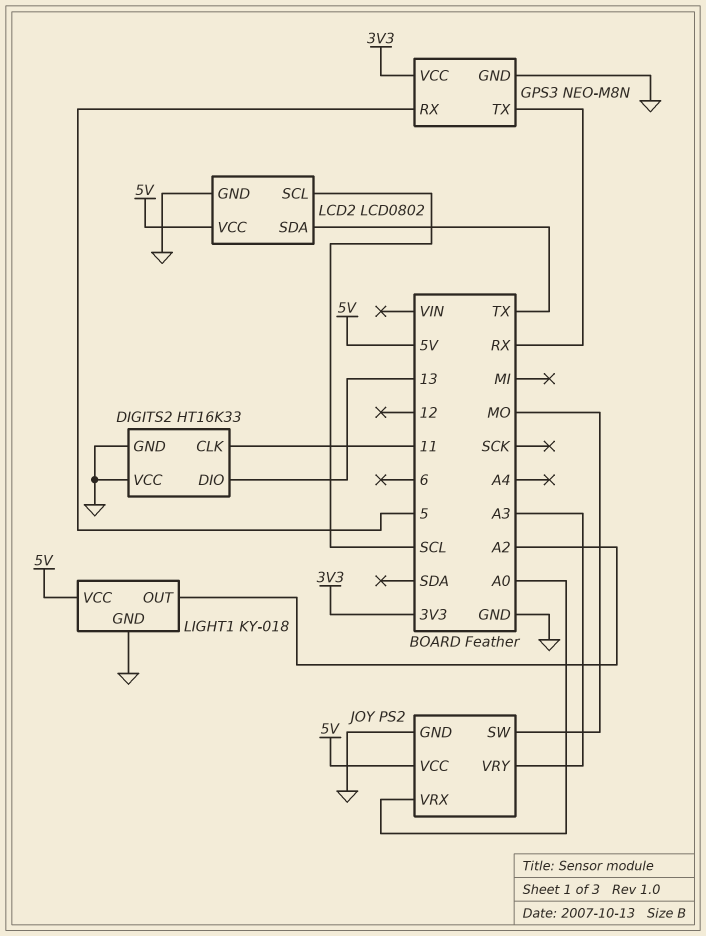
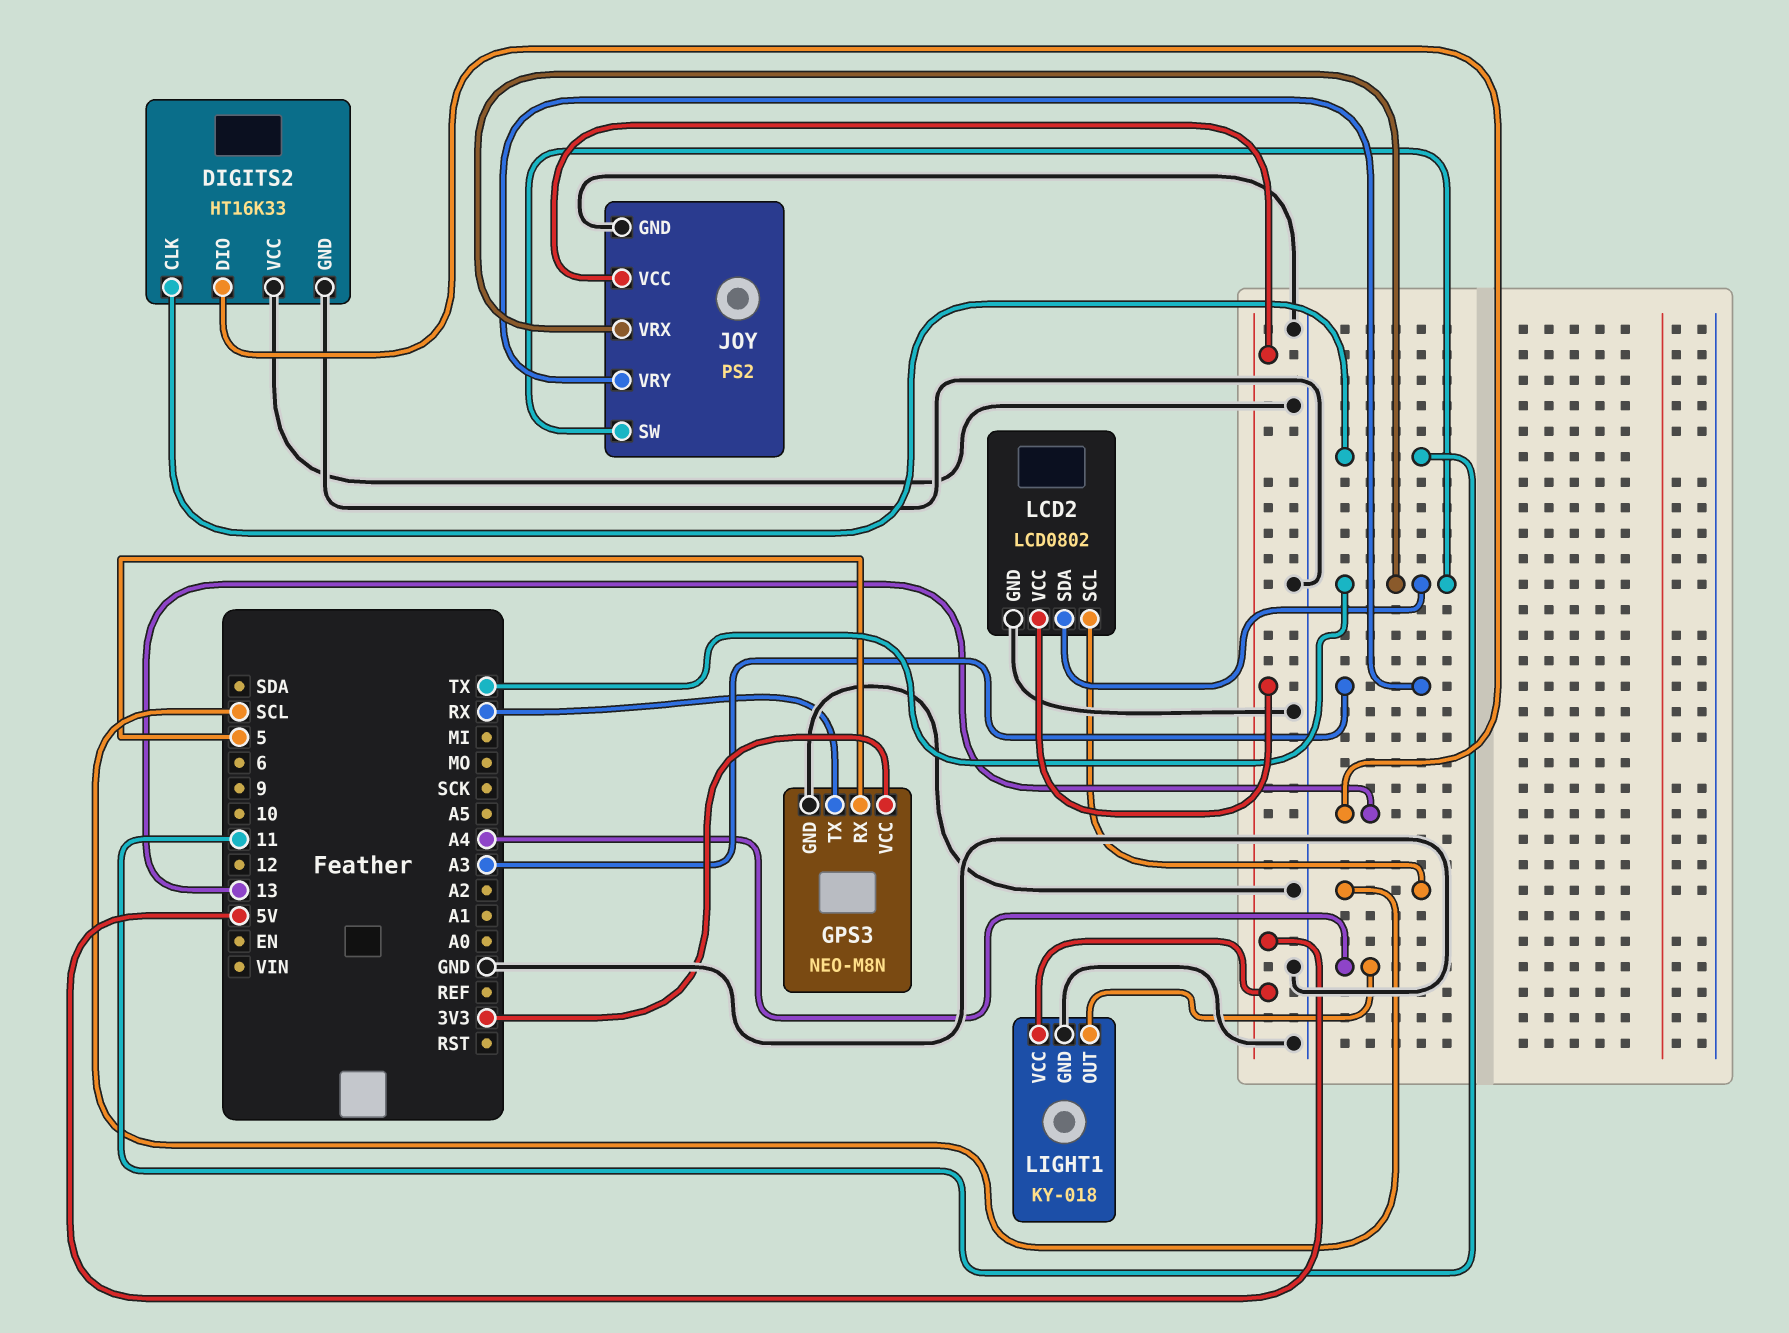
JOY pin SW: MO -> TX
JOY pin VRX: A0 -> TX
LIGHT1 pin OUT: A2 -> A4

